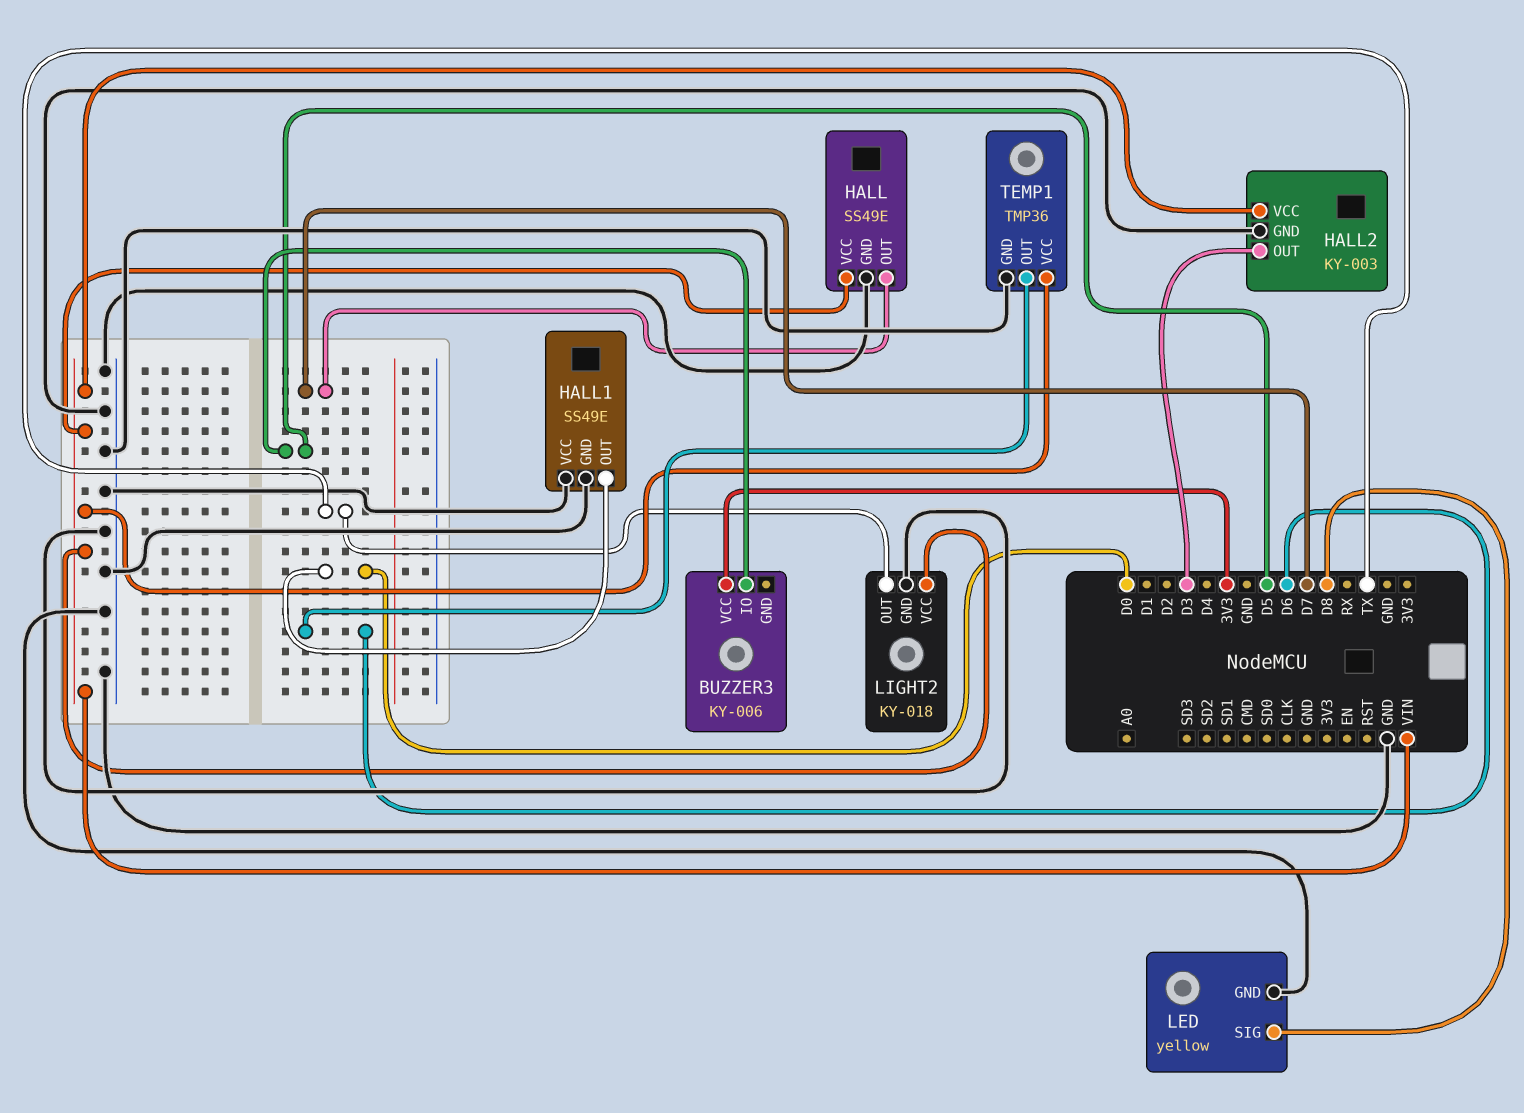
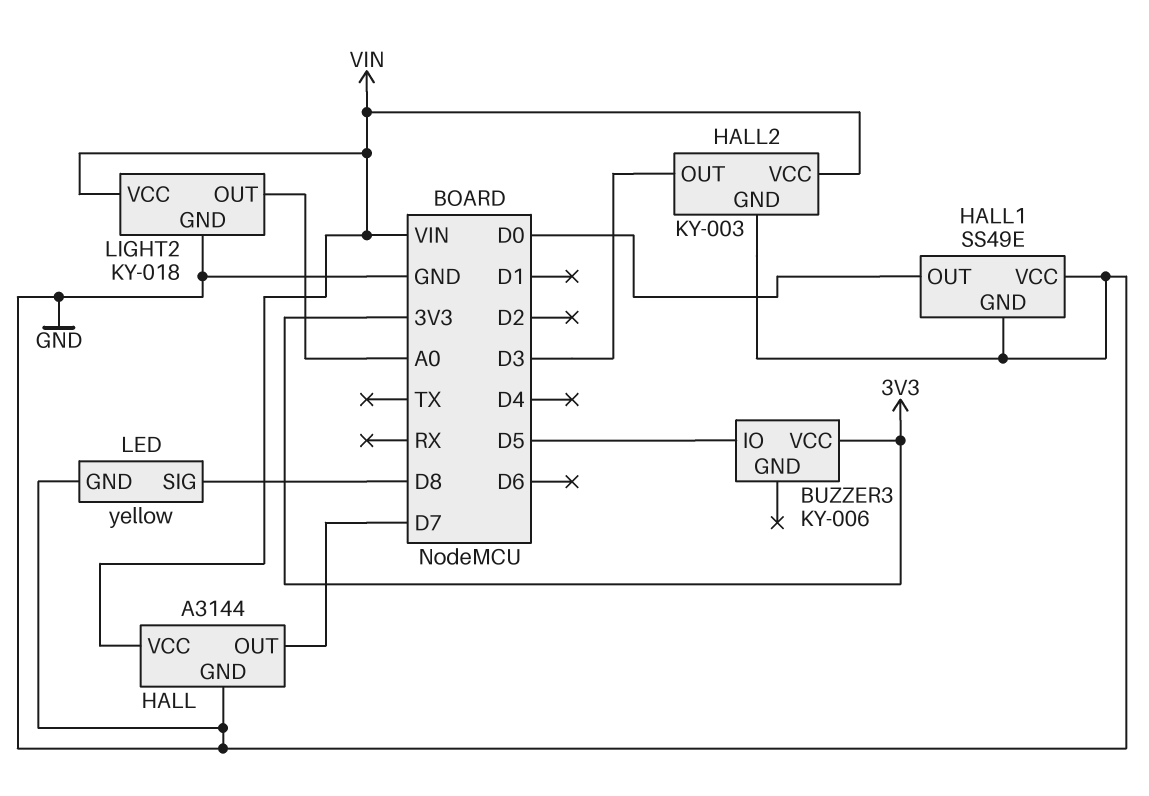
HALL: SS49E -> A3144
LIGHT2 pin OUT: TX -> A0
TEMP1: TMP36 -> none
TEMP1 pin GND: GND -> none
TEMP1 pin OUT: D6 -> none
TEMP1 pin VCC: VIN -> none

